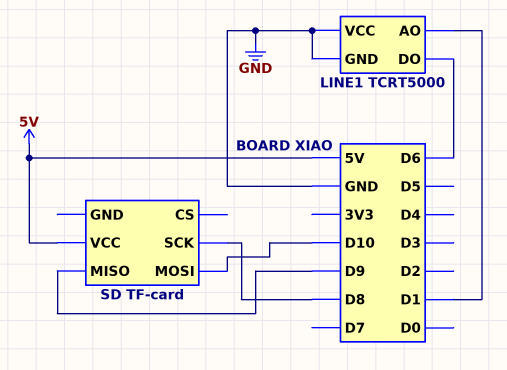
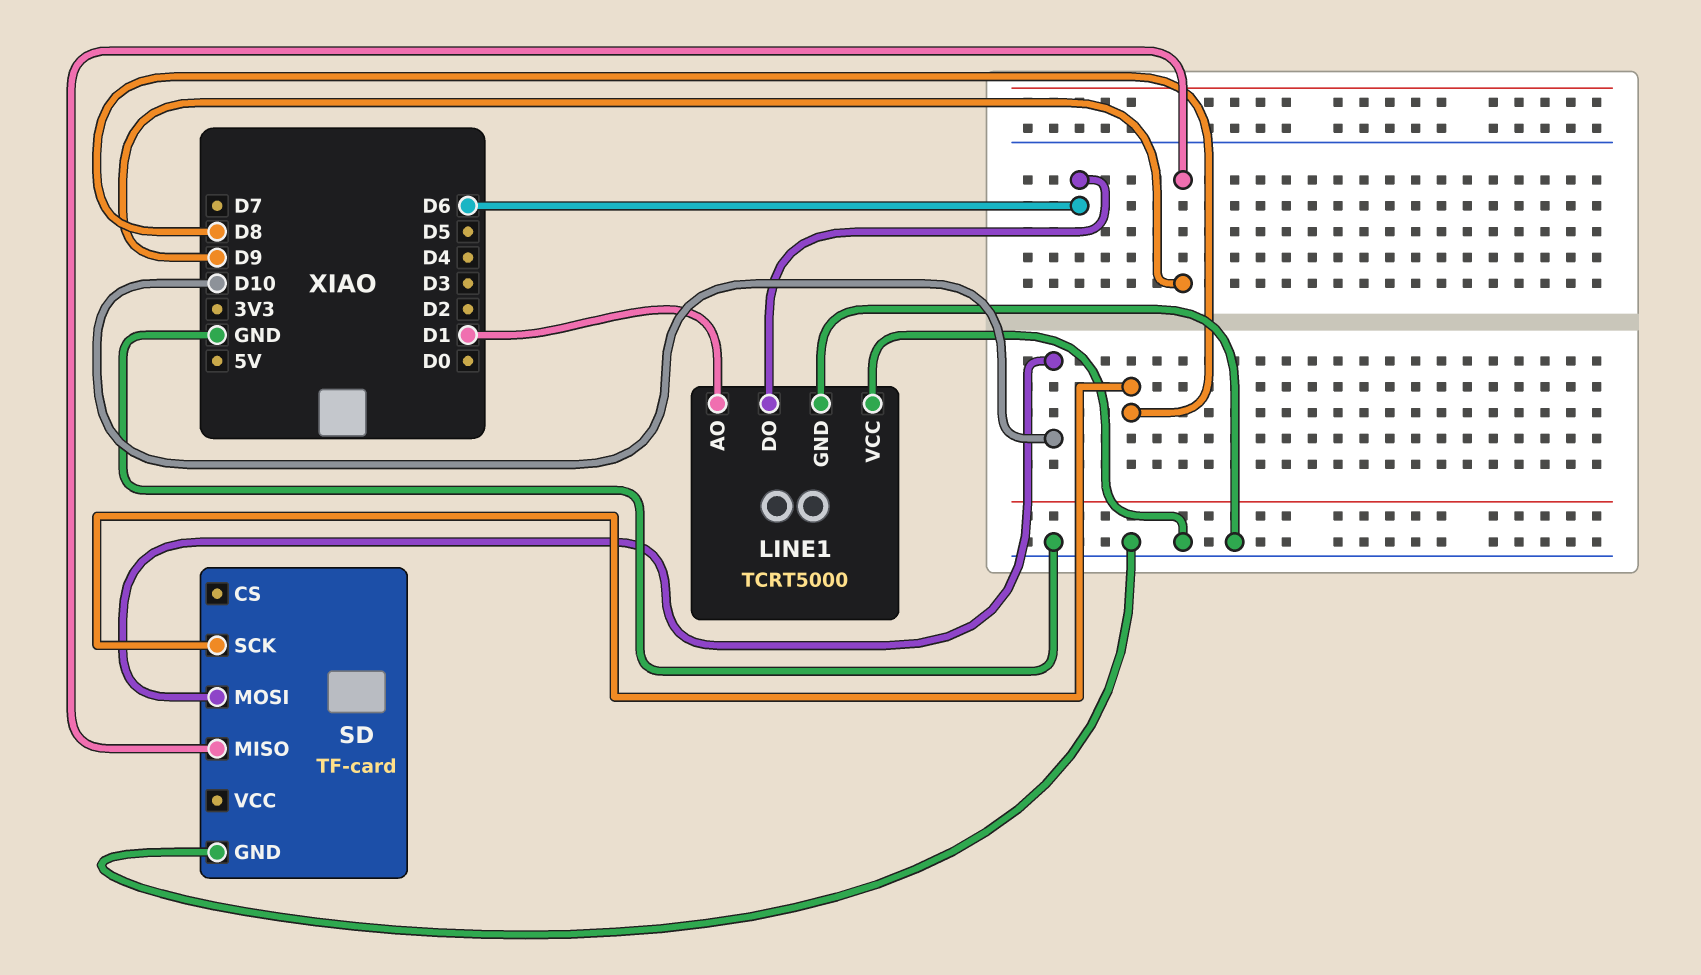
SD pin GND: none -> GND
SD pin VCC: 5V -> none

